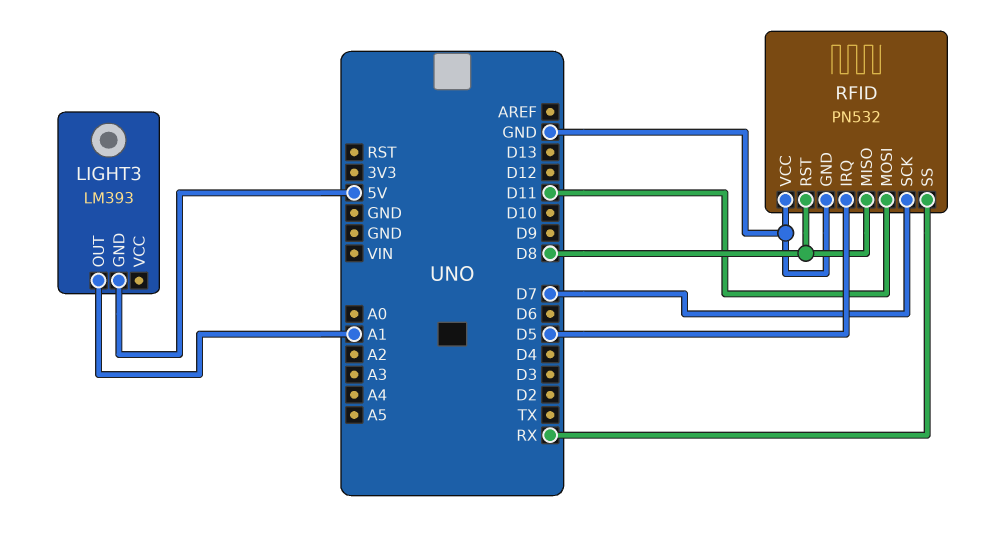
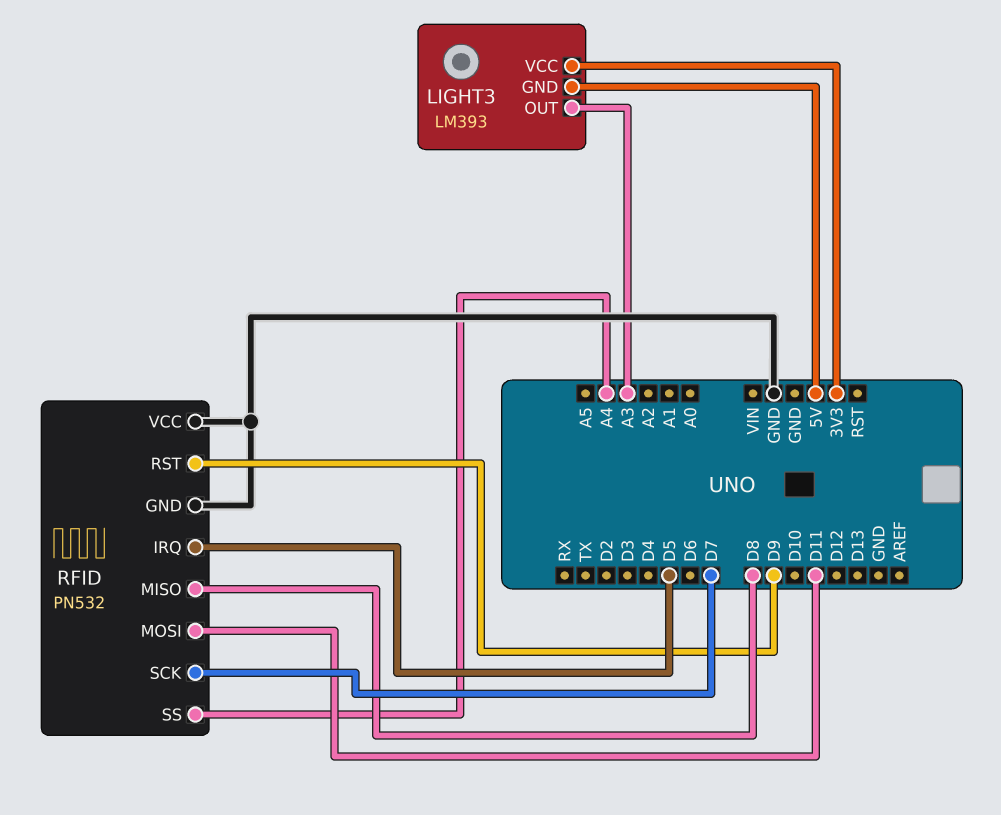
LIGHT3 pin OUT: A1 -> A3
LIGHT3 pin VCC: none -> 3V3
RFID pin RST: D8 -> D9
RFID pin SS: RX -> A4

